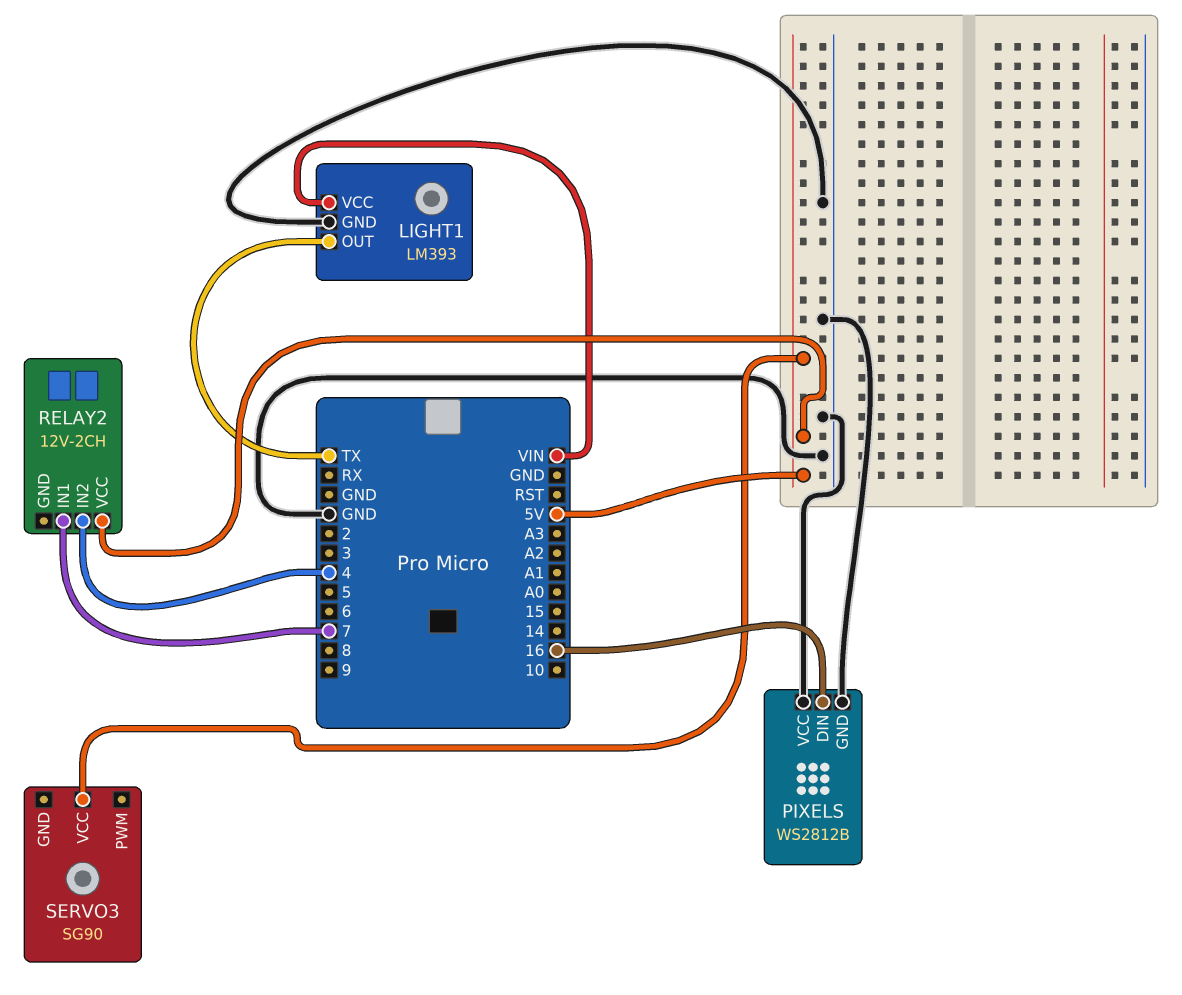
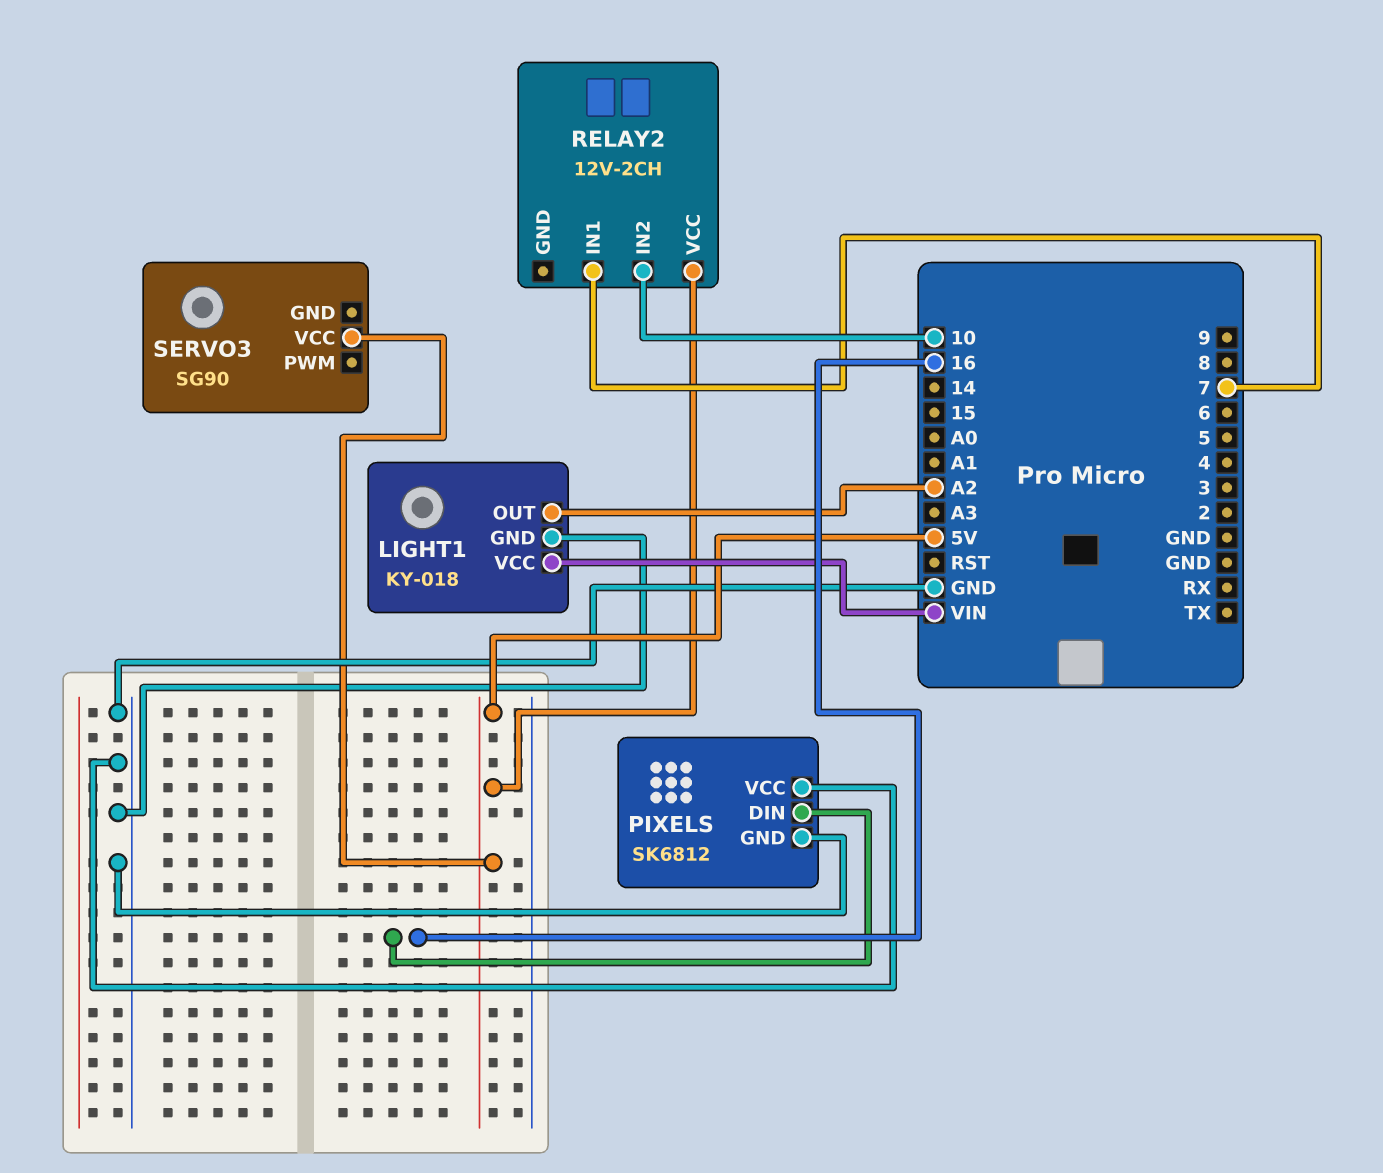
LIGHT1: LM393 -> KY-018
LIGHT1 pin OUT: TX -> A2
PIXELS: WS2812B -> SK6812
RELAY2 pin IN2: 4 -> 10

